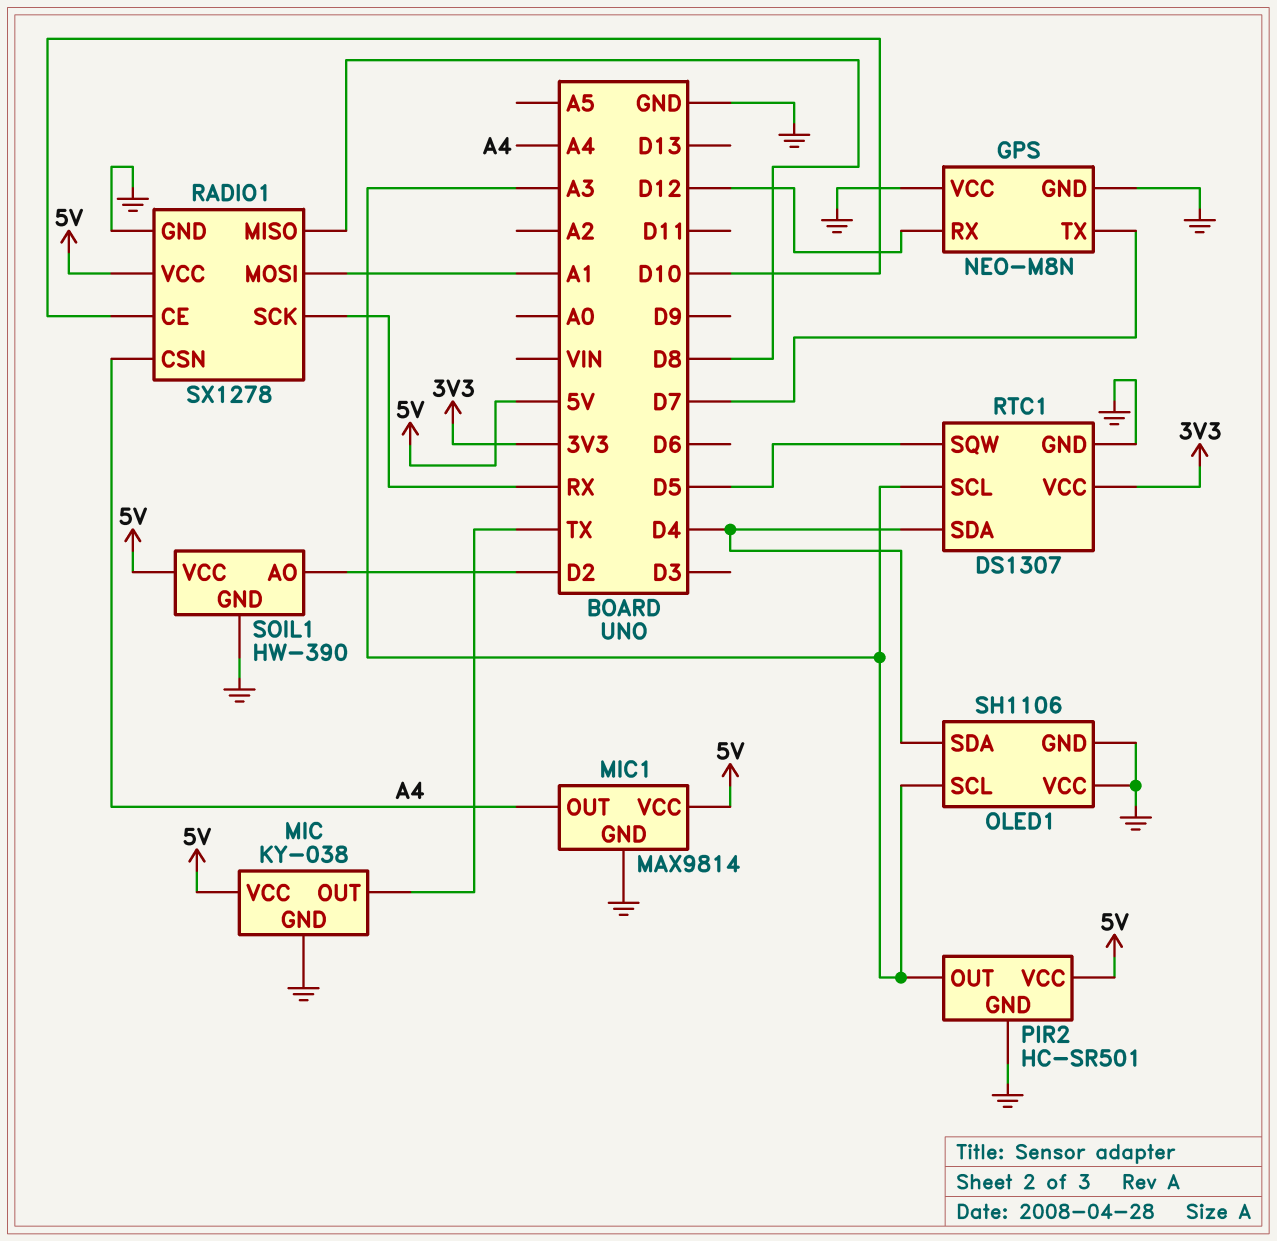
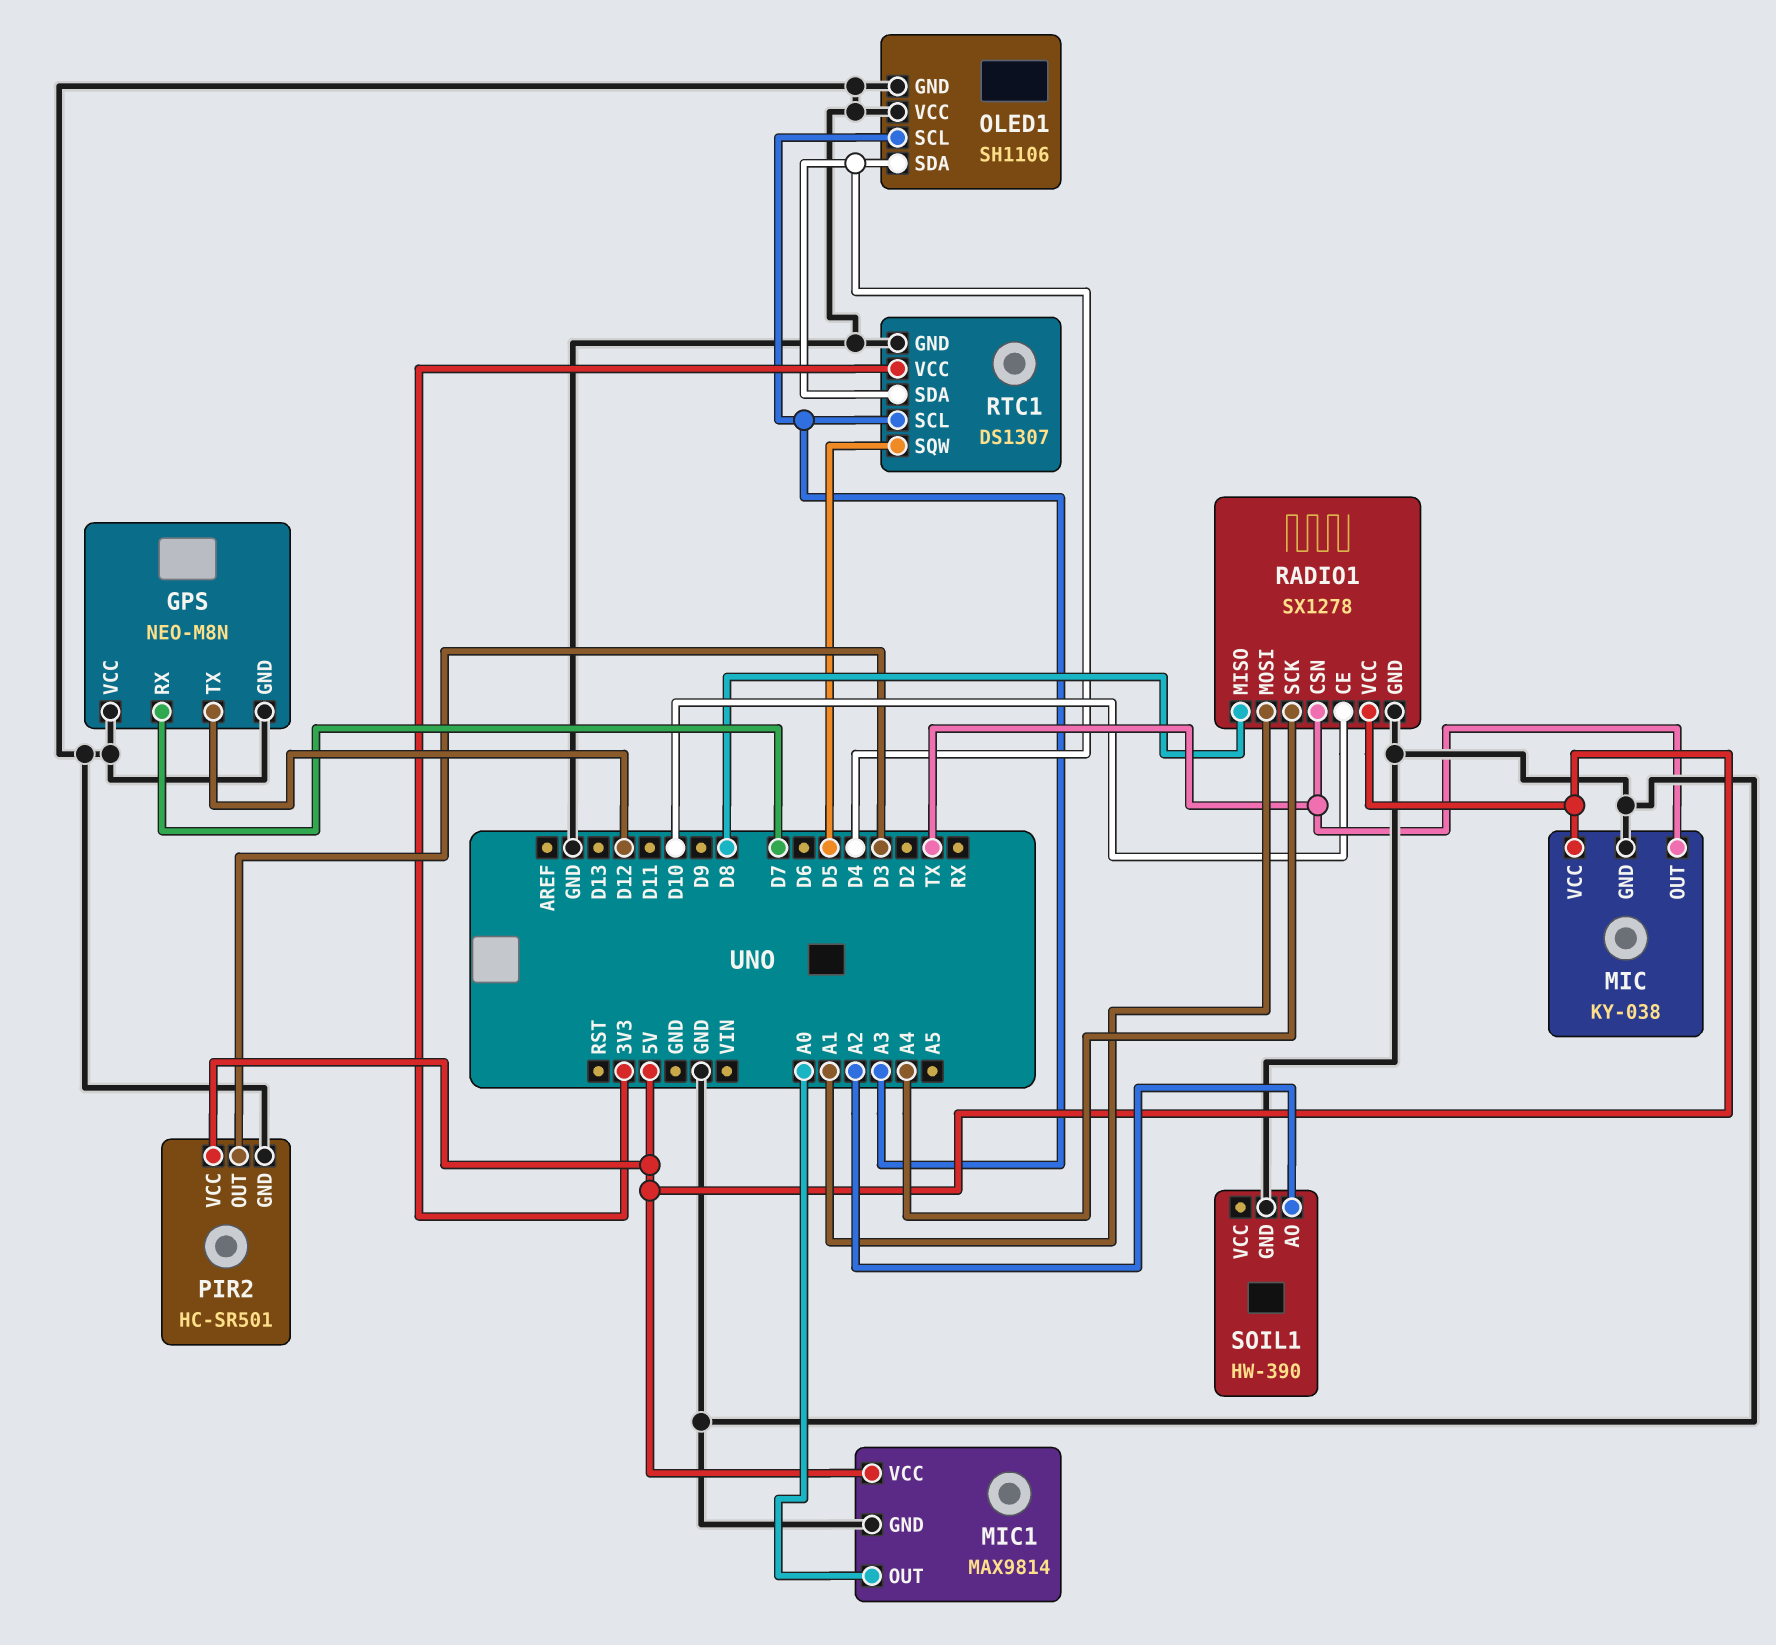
GPS pin RX: D12 -> D7
GPS pin TX: D7 -> D12
MIC1 pin OUT: A4 -> A0
PIR2 pin OUT: A3 -> D3
RADIO1 pin CSN: A4 -> TX
RADIO1 pin SCK: RX -> A4
SOIL1 pin AO: D2 -> A2
SOIL1 pin VCC: 5V -> none

